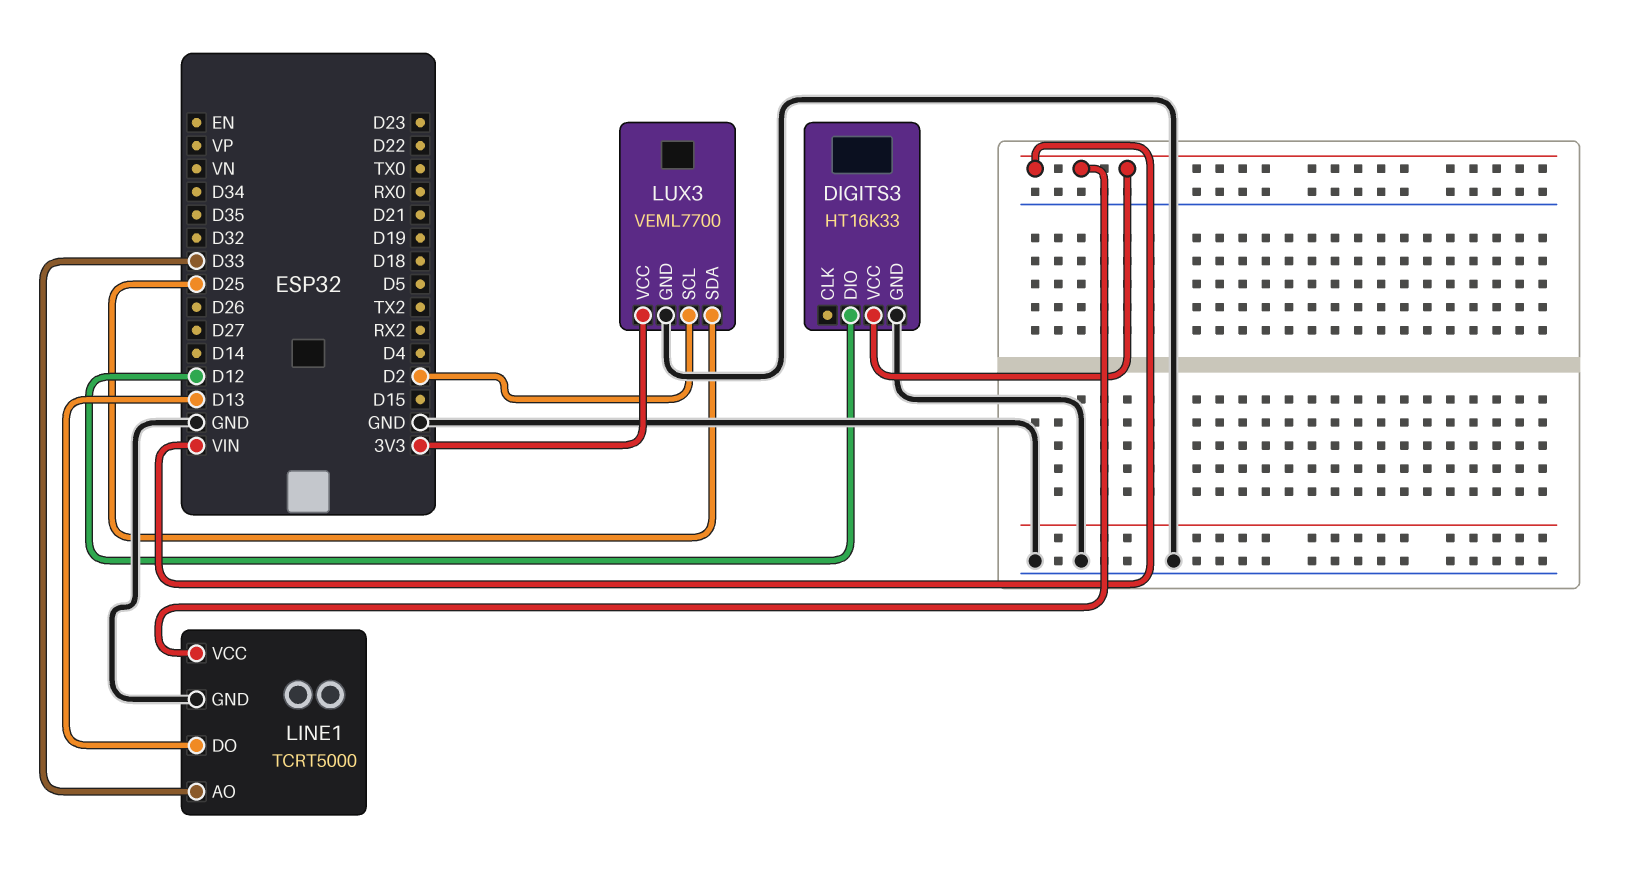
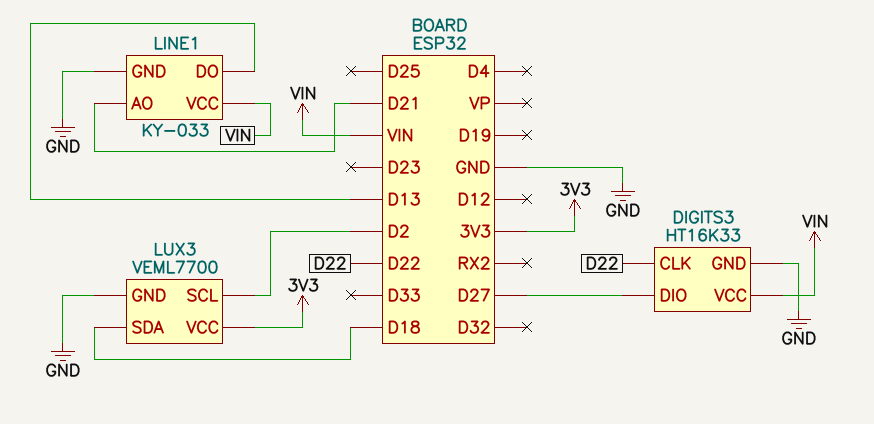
DIGITS3 pin CLK: none -> D22
DIGITS3 pin DIO: D12 -> D27
LINE1: TCRT5000 -> KY-033
LINE1 pin AO: D33 -> D21
LUX3 pin SDA: D25 -> D18

